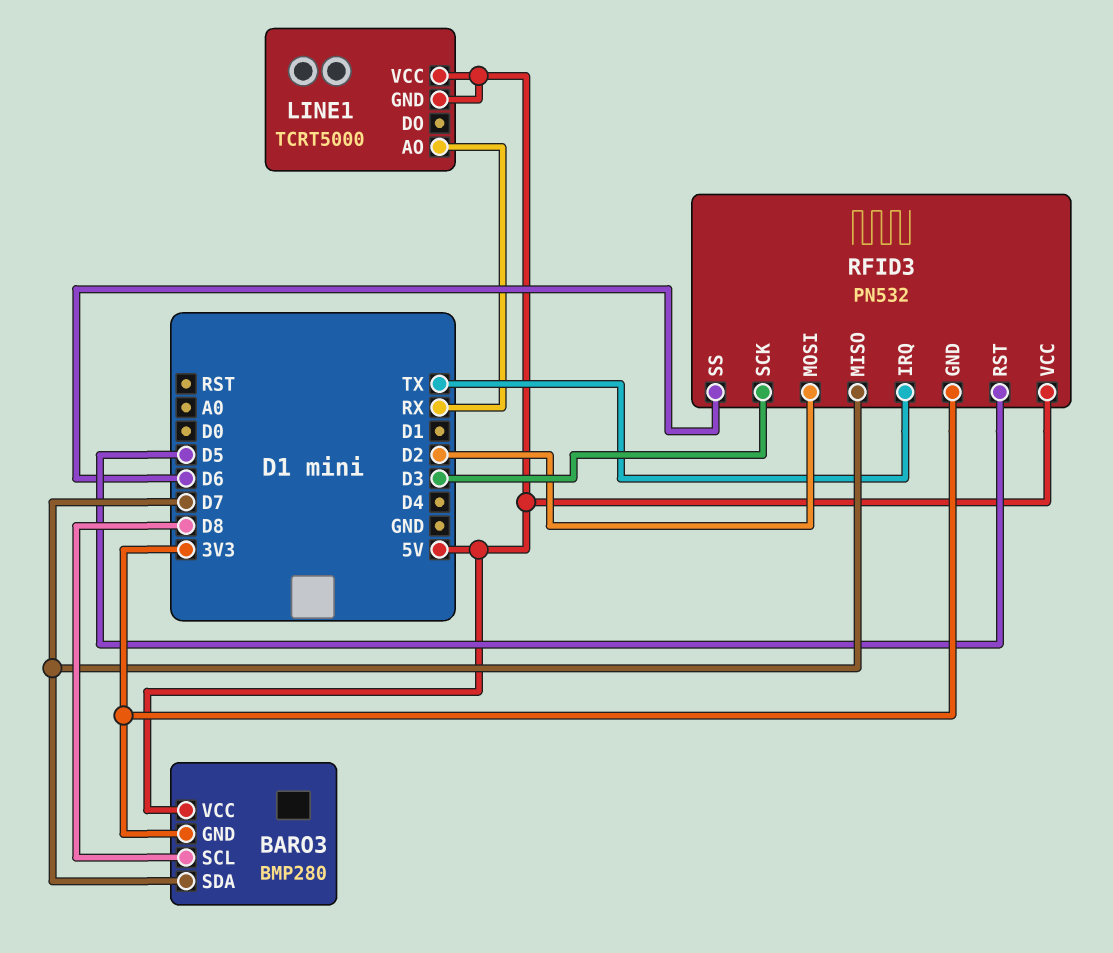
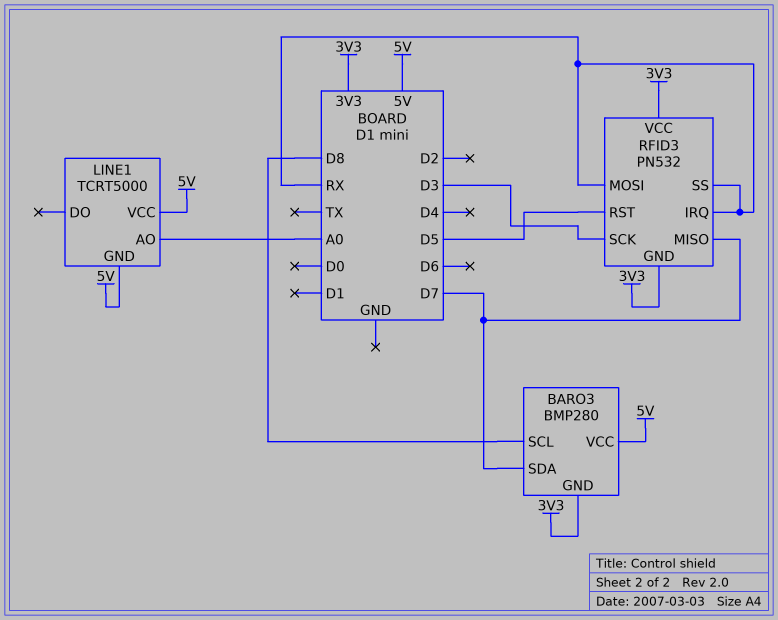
LINE1 pin AO: RX -> A0
RFID3 pin IRQ: TX -> RX
RFID3 pin MOSI: D2 -> RX
RFID3 pin SS: D6 -> RX
RFID3 pin VCC: 5V -> 3V3

